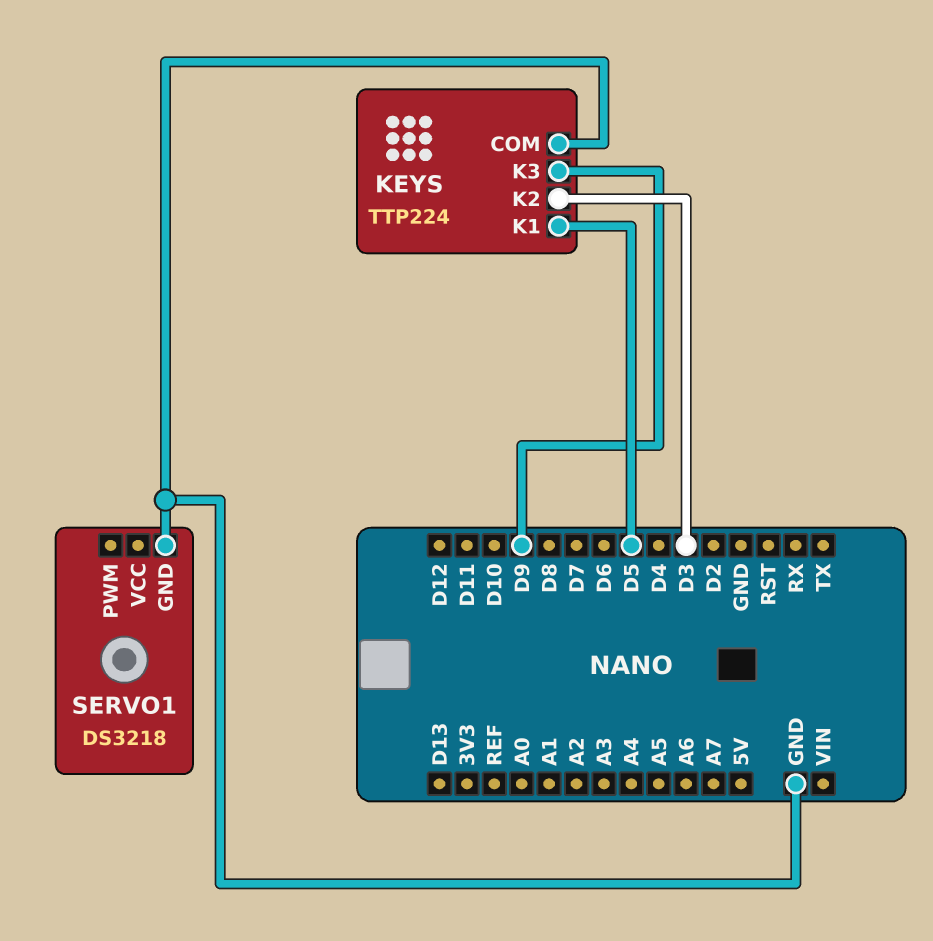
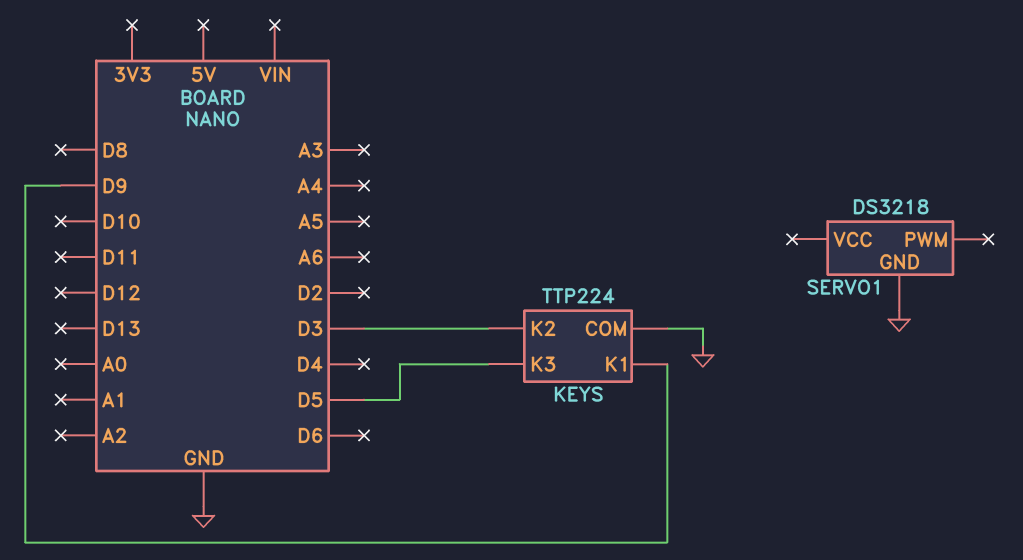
KEYS pin K1: D5 -> D9
KEYS pin K3: D9 -> D5

